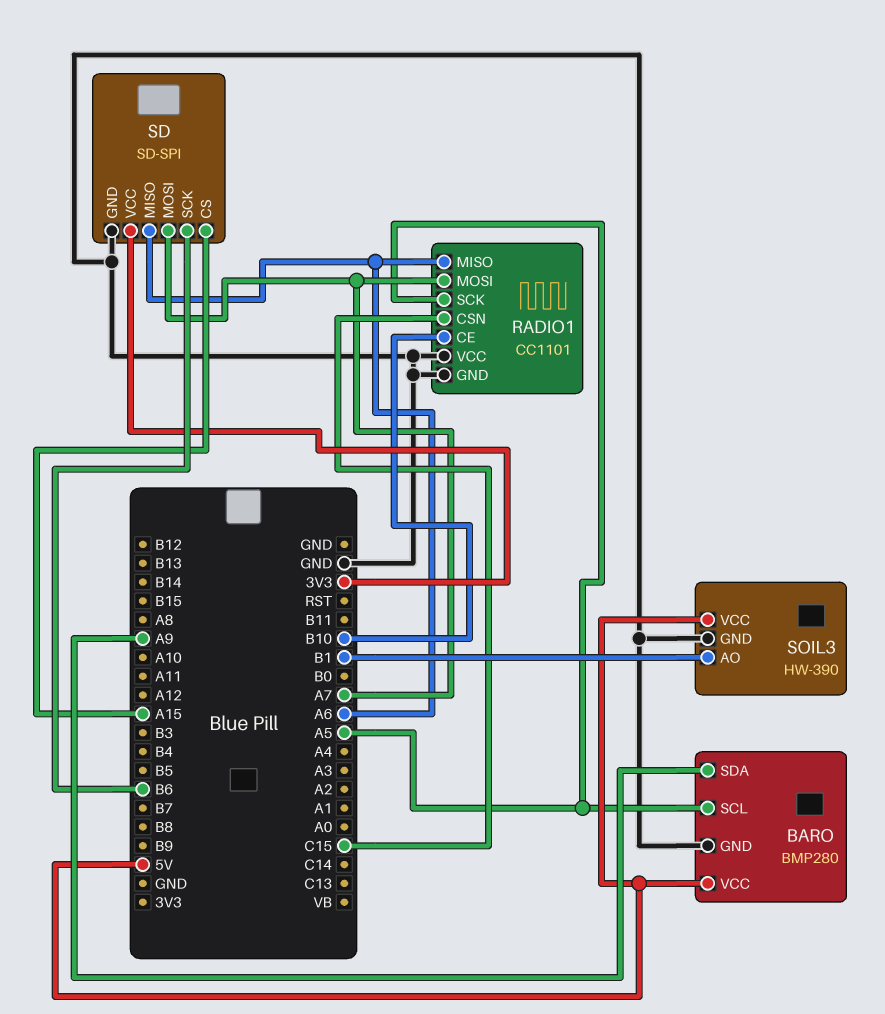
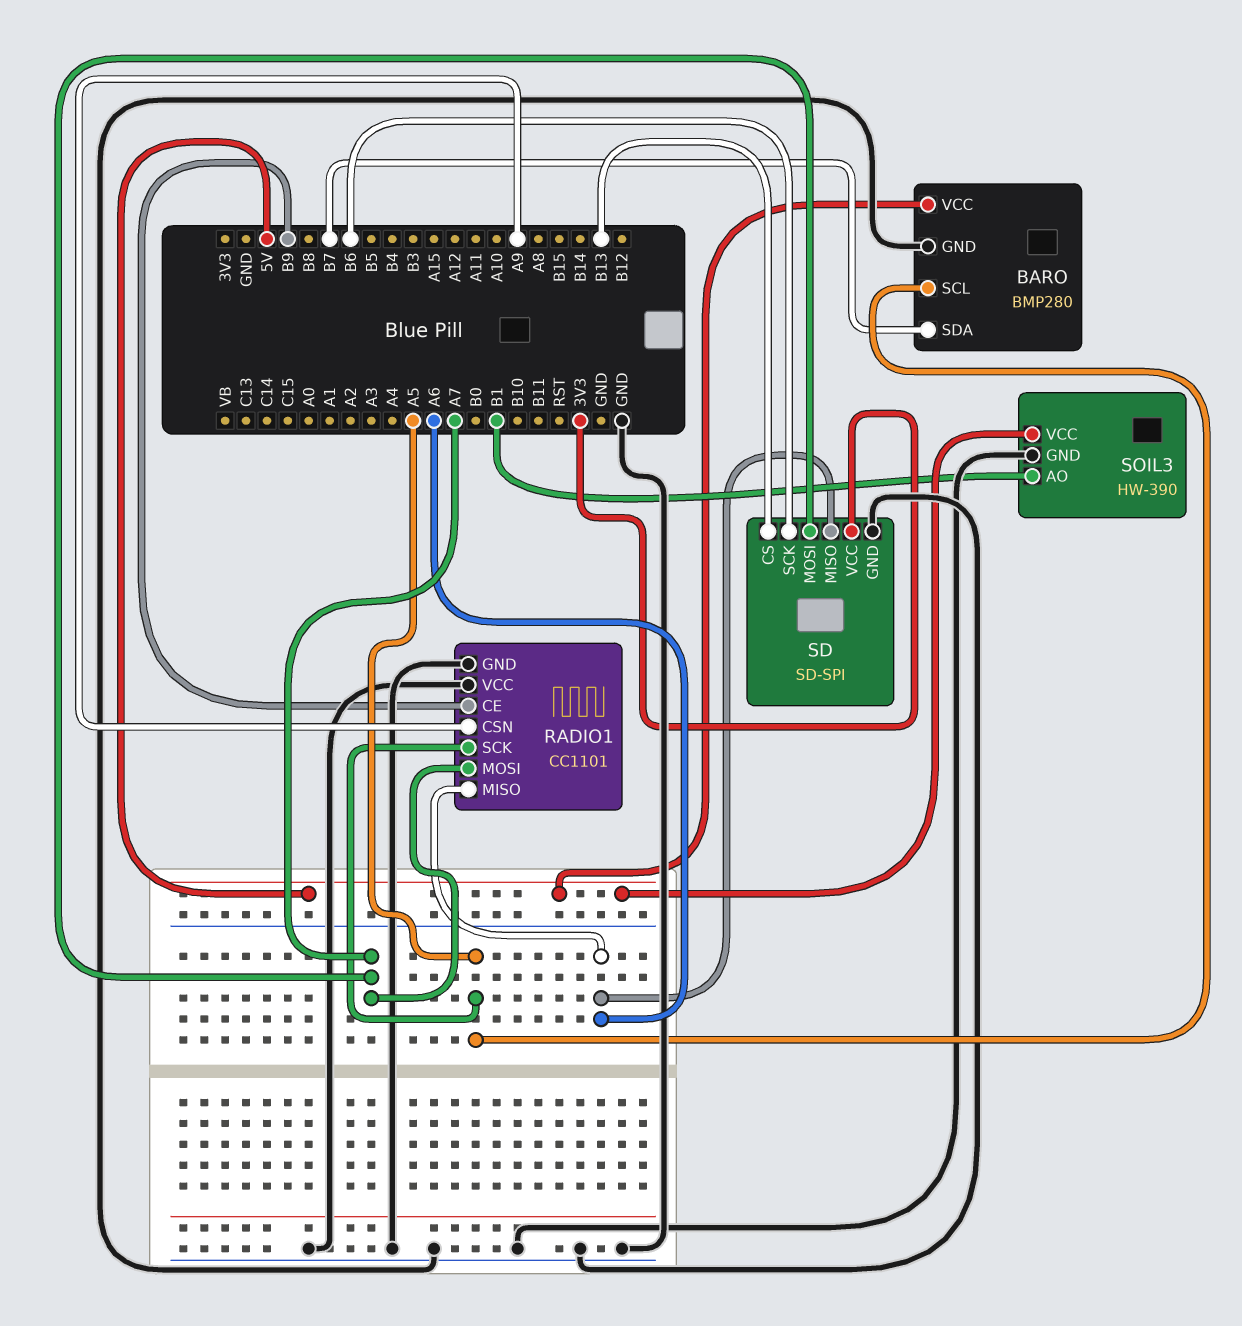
BARO pin SDA: A9 -> B7
RADIO1 pin CE: B10 -> B9
RADIO1 pin CSN: C15 -> A9
SD pin CS: A15 -> B13

